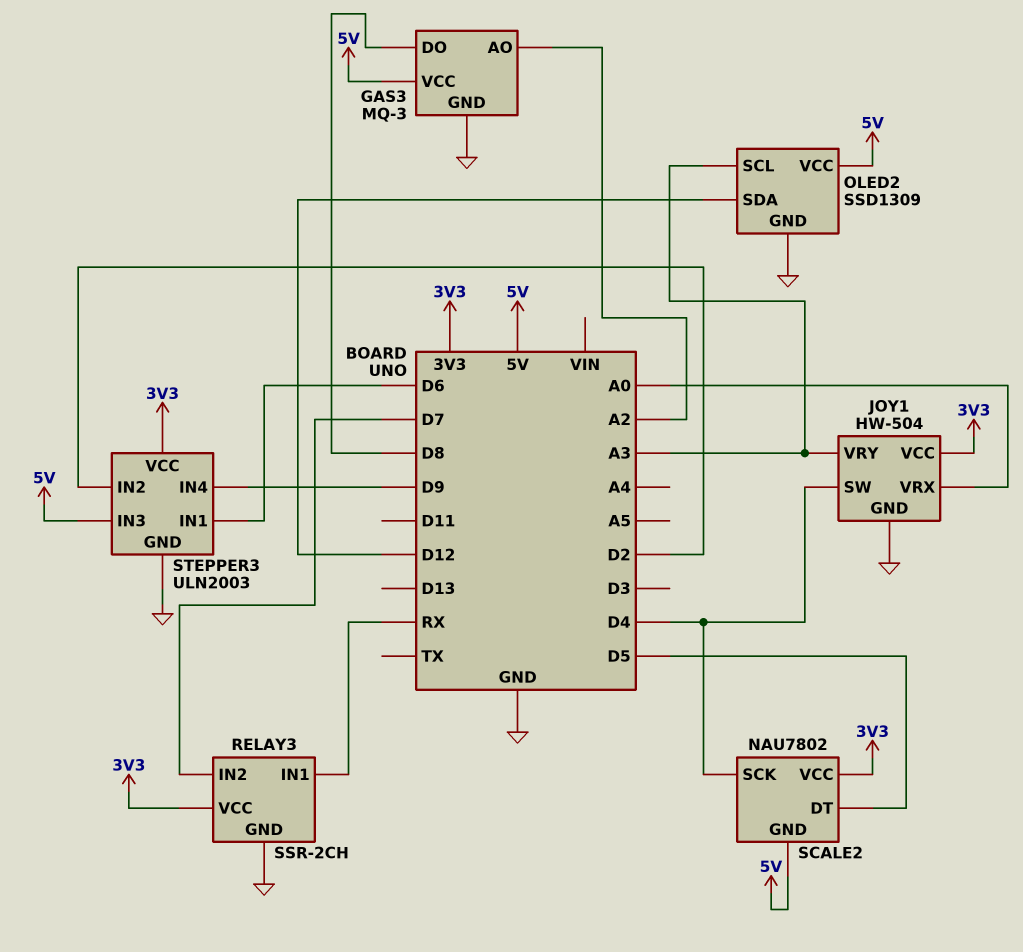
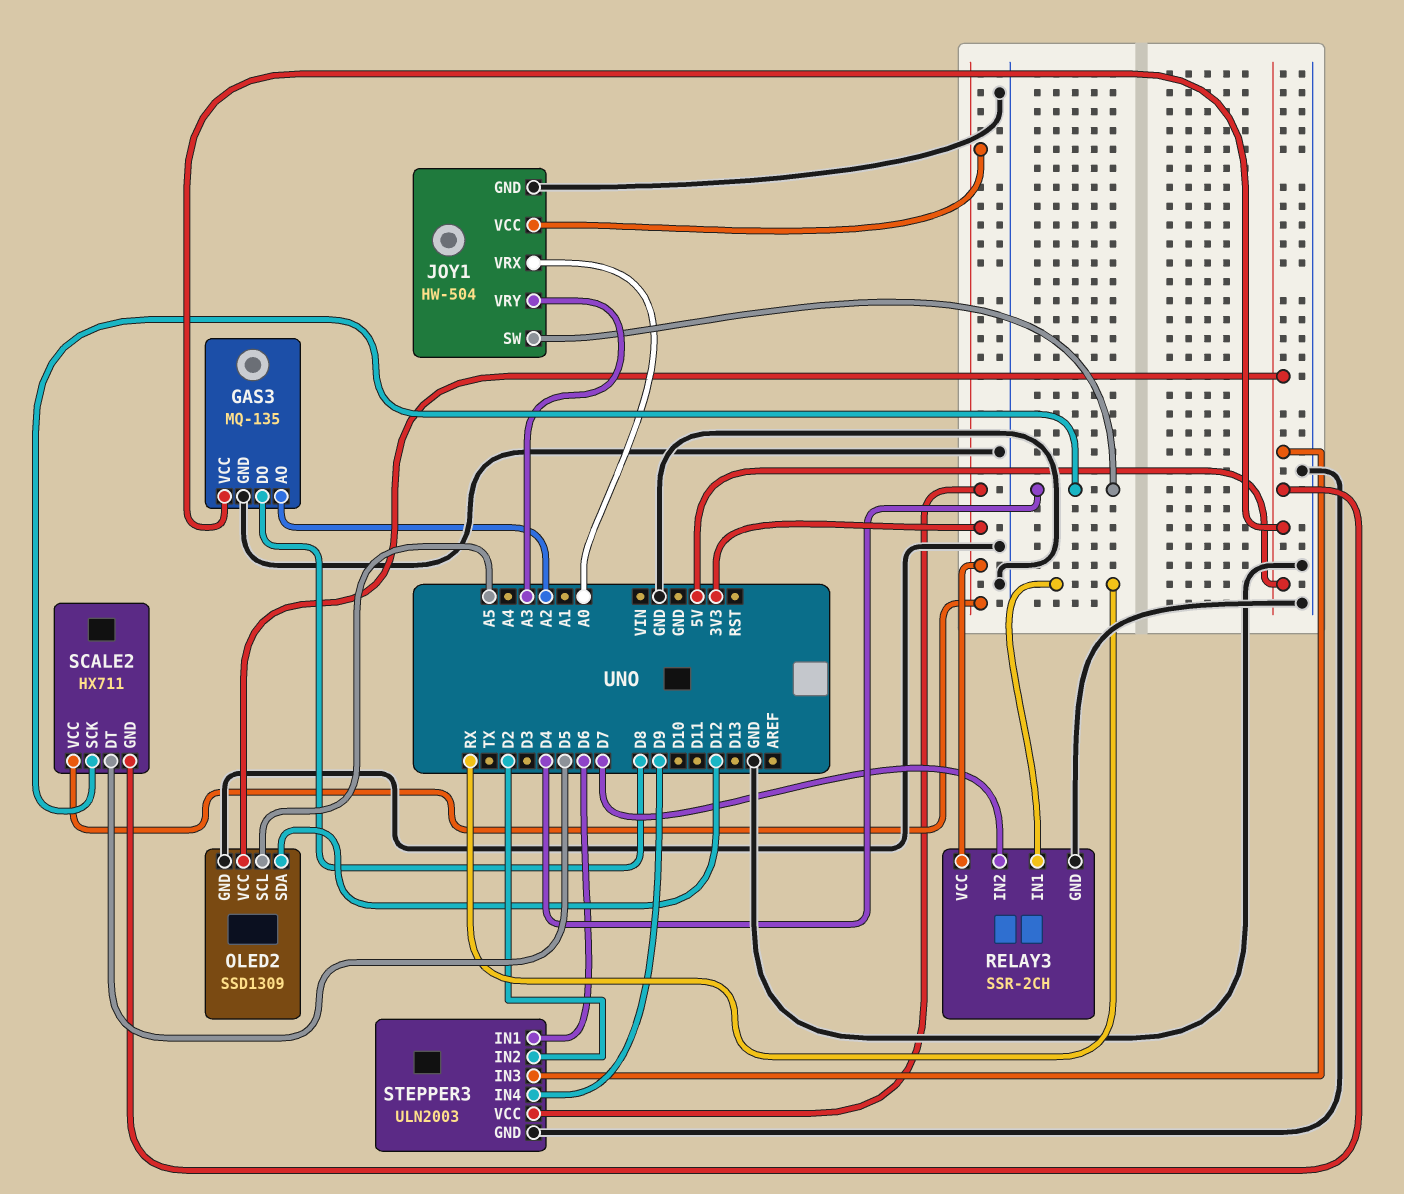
GAS3: MQ-3 -> MQ-135
OLED2 pin SCL: A3 -> A5
SCALE2: NAU7802 -> HX711

